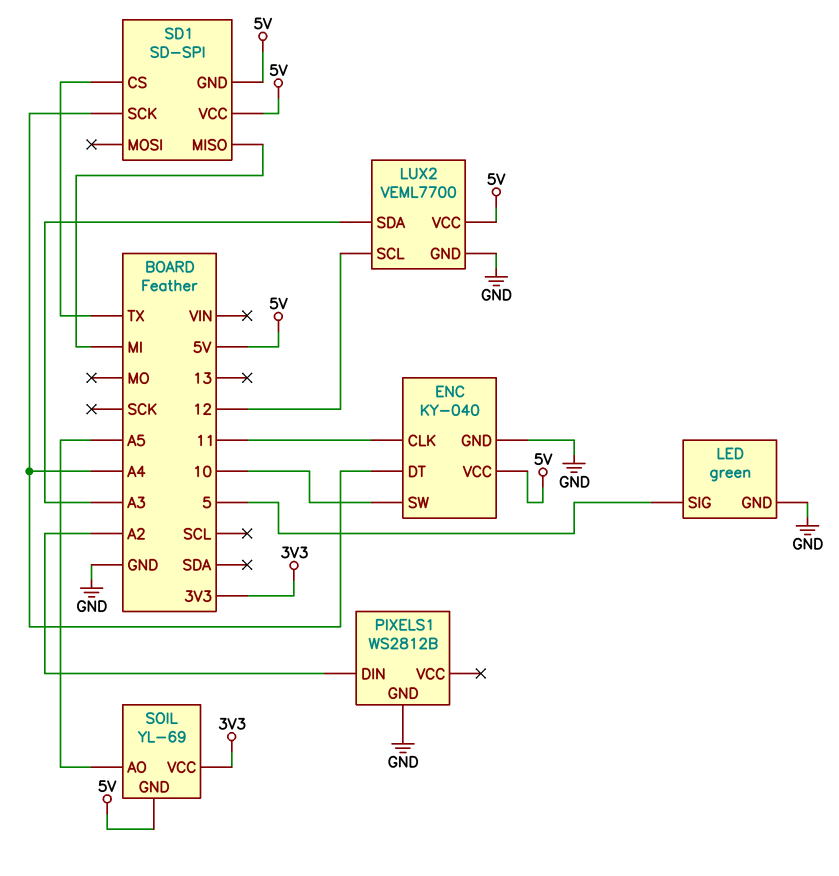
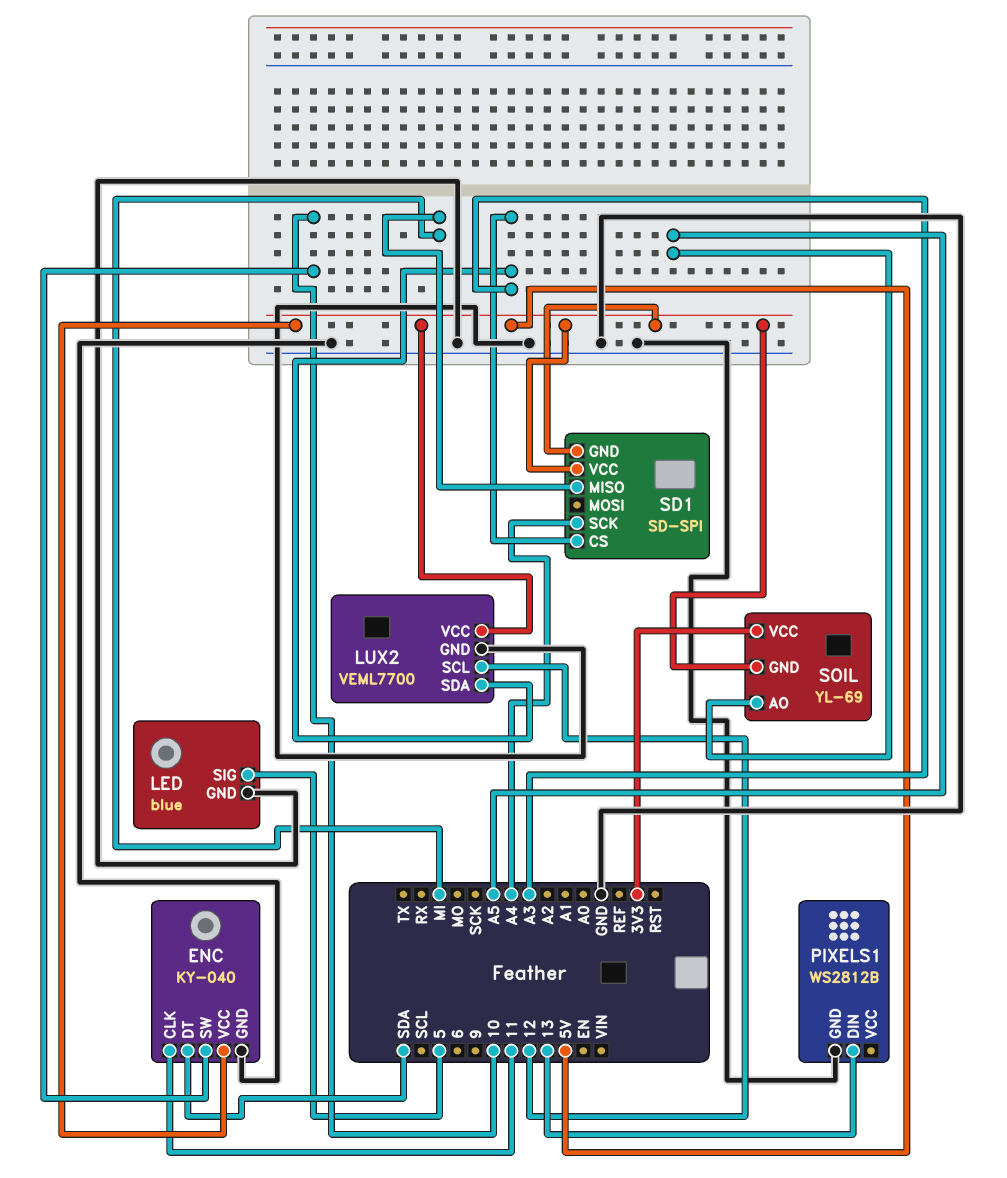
ENC pin DT: A4 -> SDA
LED: green -> blue
PIXELS1 pin DIN: A2 -> 13
SD1 pin CS: TX -> A3

